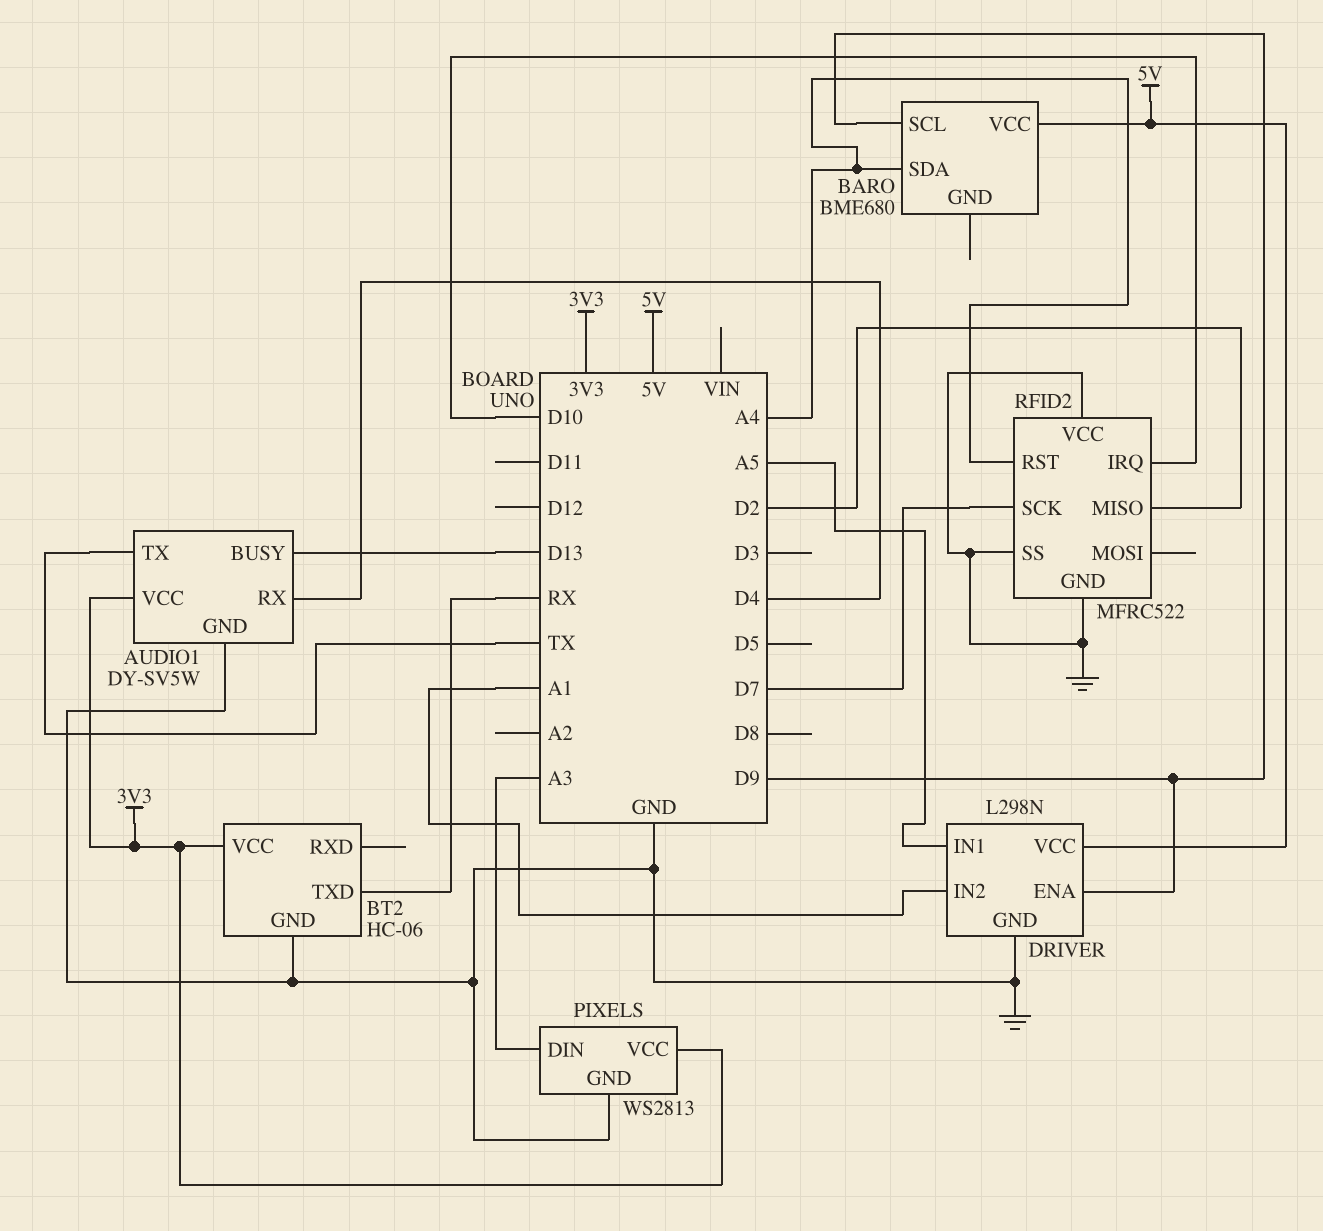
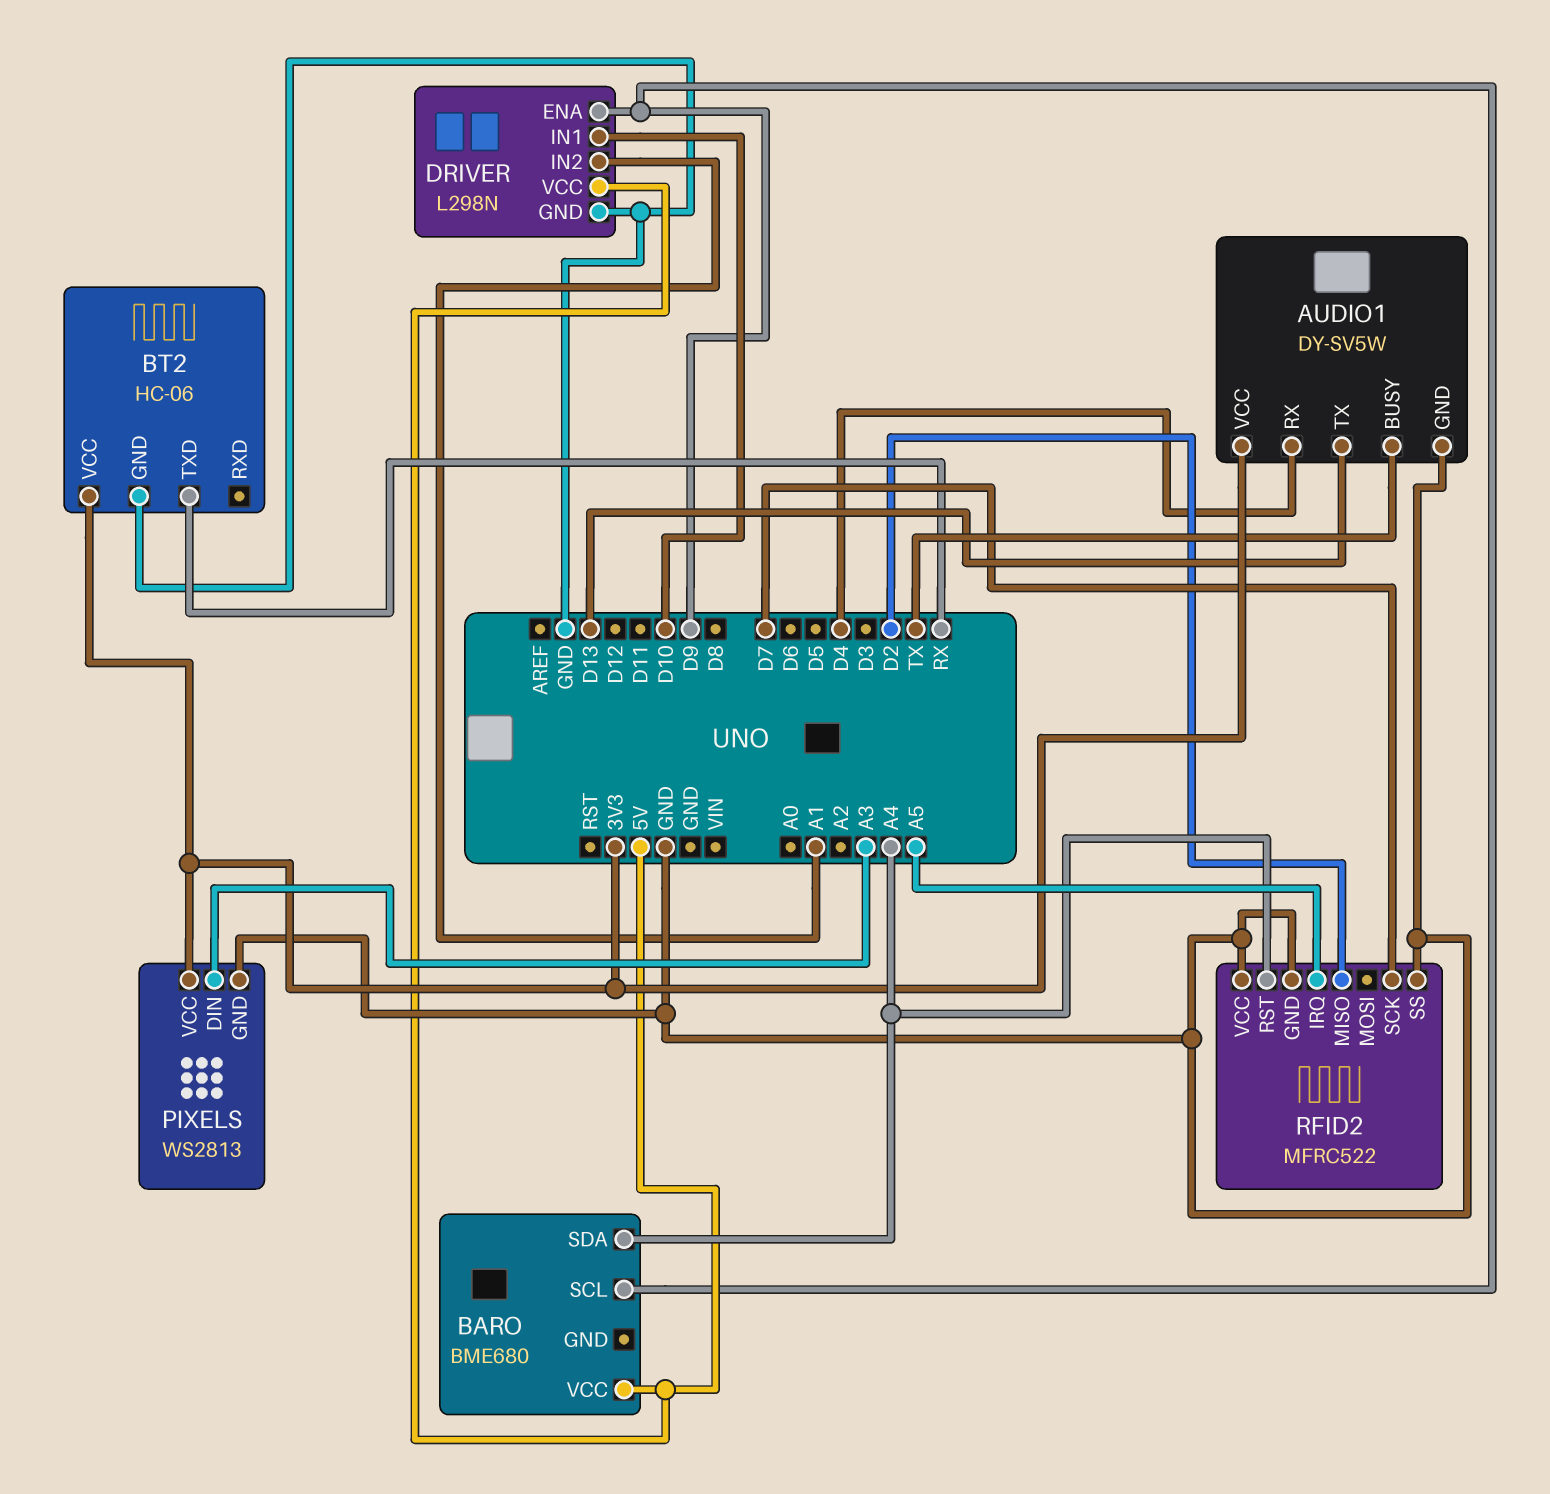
AUDIO1 pin BUSY: D13 -> TX
AUDIO1 pin TX: TX -> D13
DRIVER pin IN1: A5 -> D10
RFID2 pin IRQ: D10 -> A5

